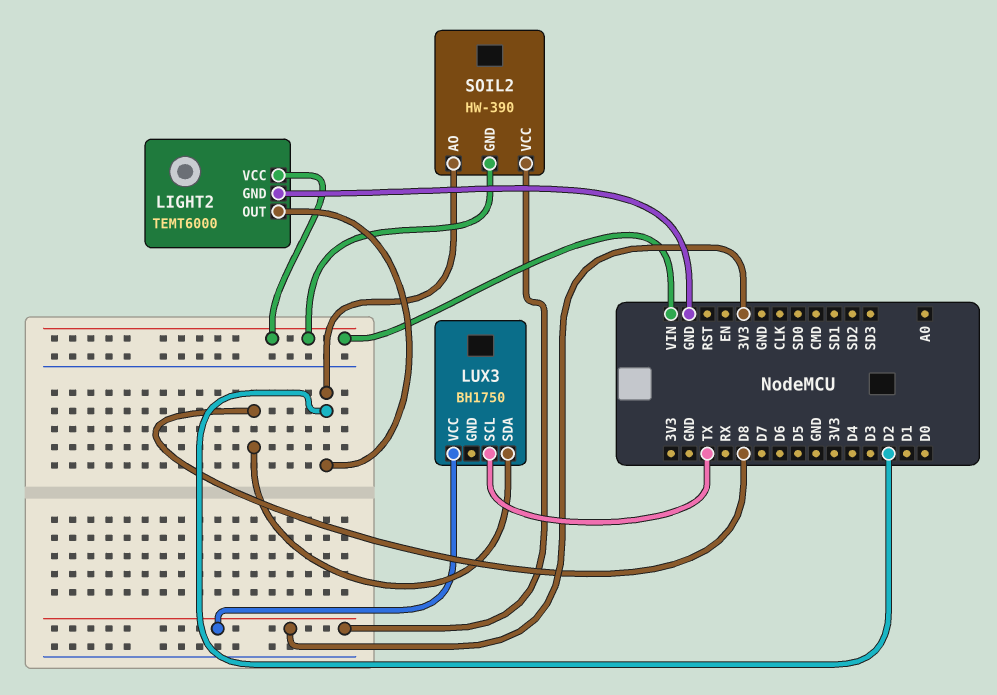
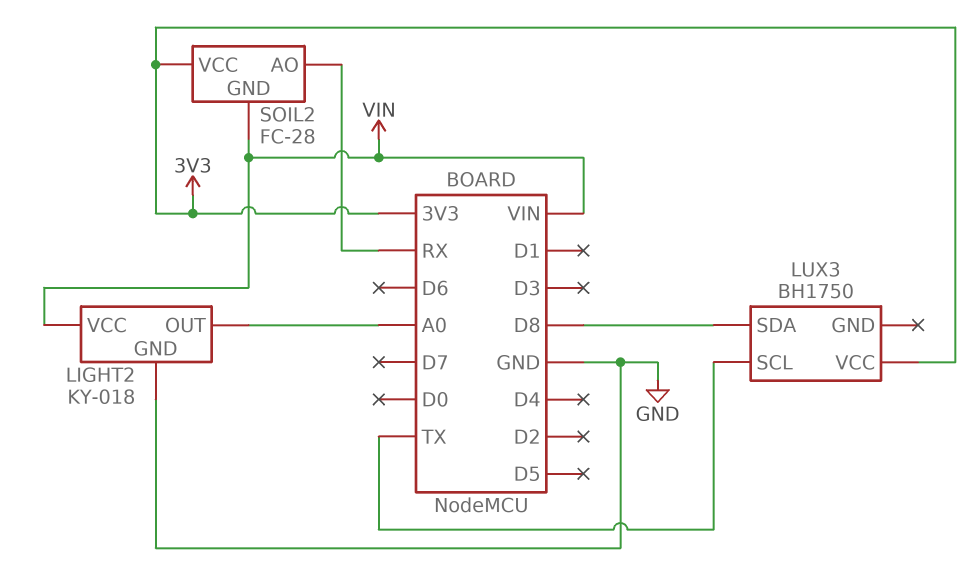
LIGHT2: TEMT6000 -> KY-018
LIGHT2 pin OUT: D2 -> A0
SOIL2: HW-390 -> FC-28
SOIL2 pin AO: D2 -> RX

